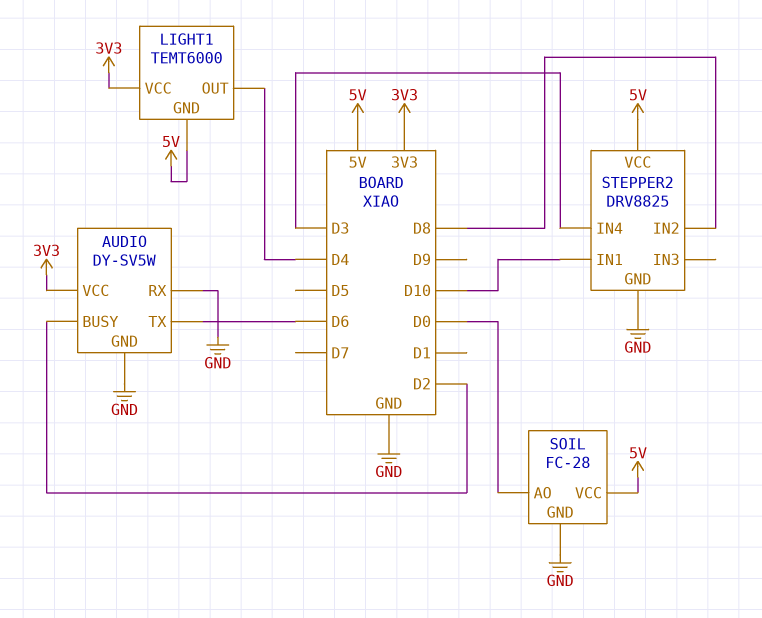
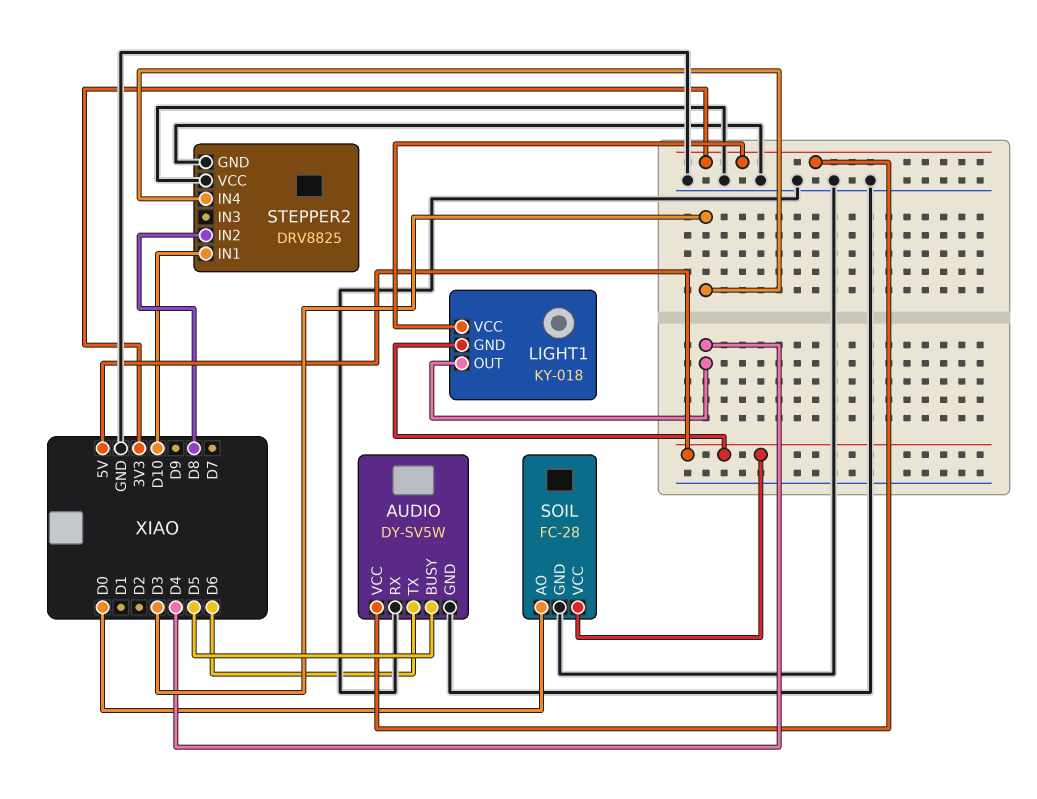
AUDIO pin BUSY: D2 -> D5
LIGHT1: TEMT6000 -> KY-018
STEPPER2 pin VCC: 5V -> GND

